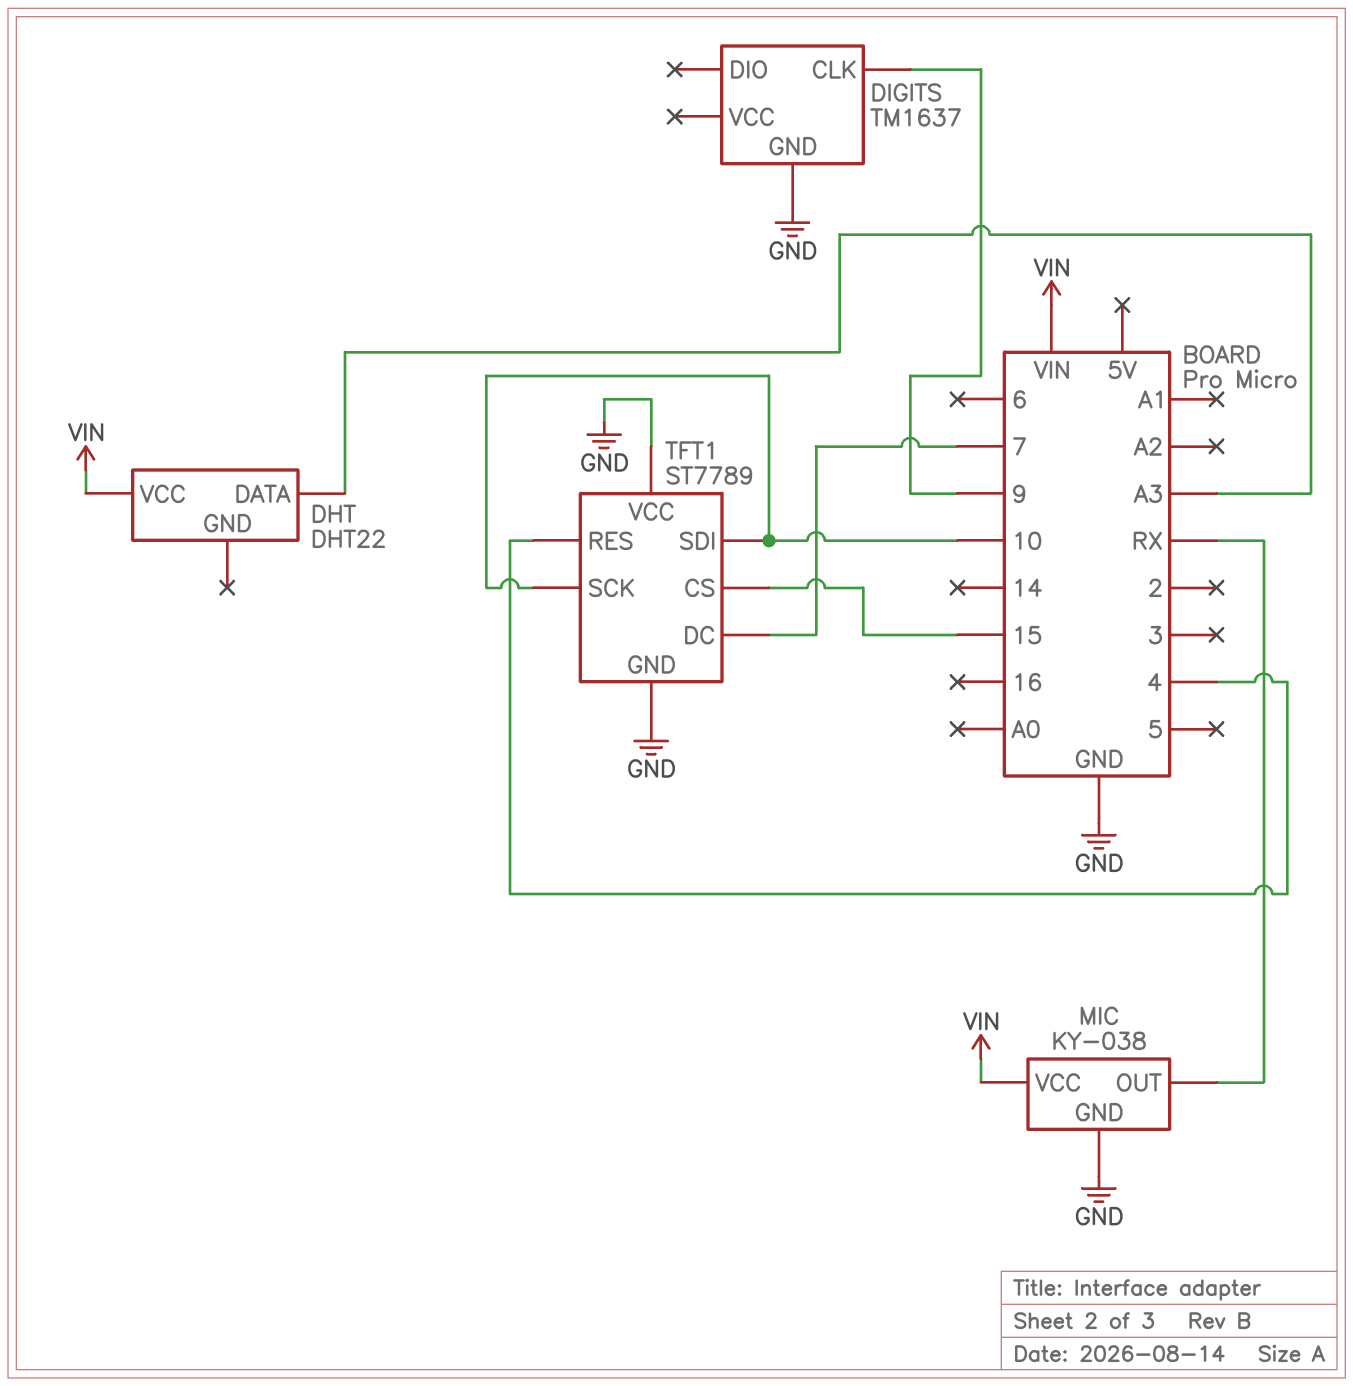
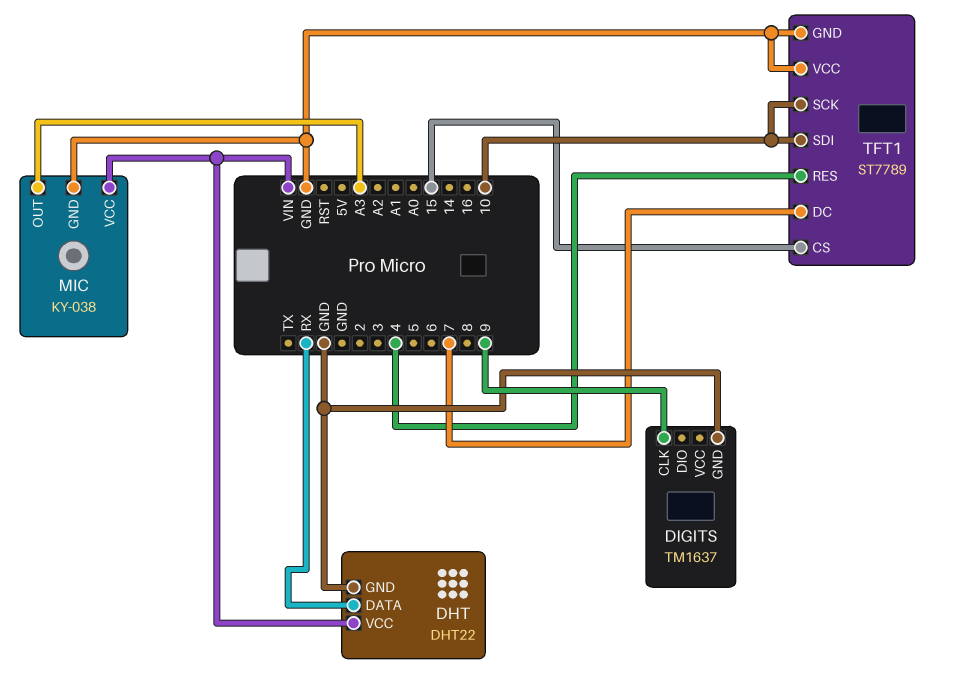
DHT pin DATA: A3 -> RX
DHT pin GND: none -> GND
MIC pin OUT: RX -> A3

